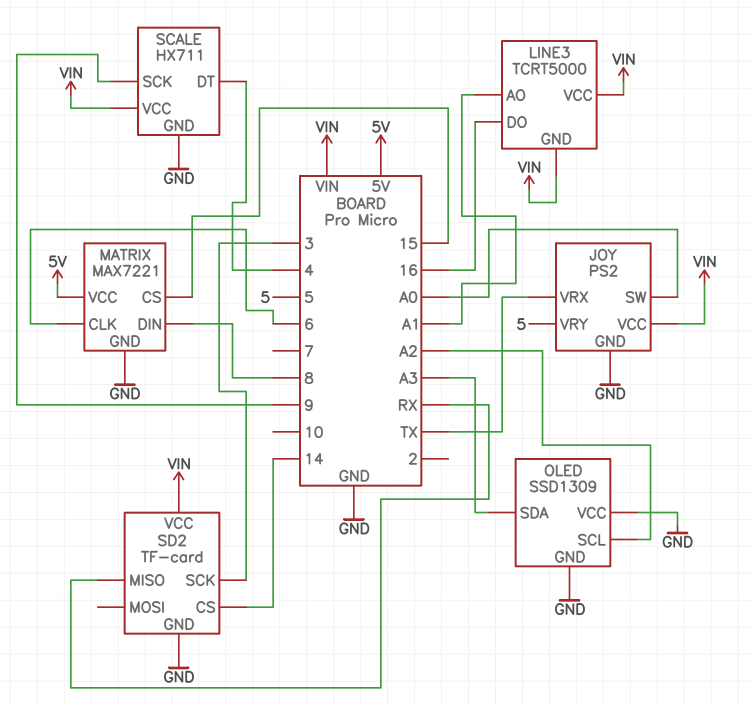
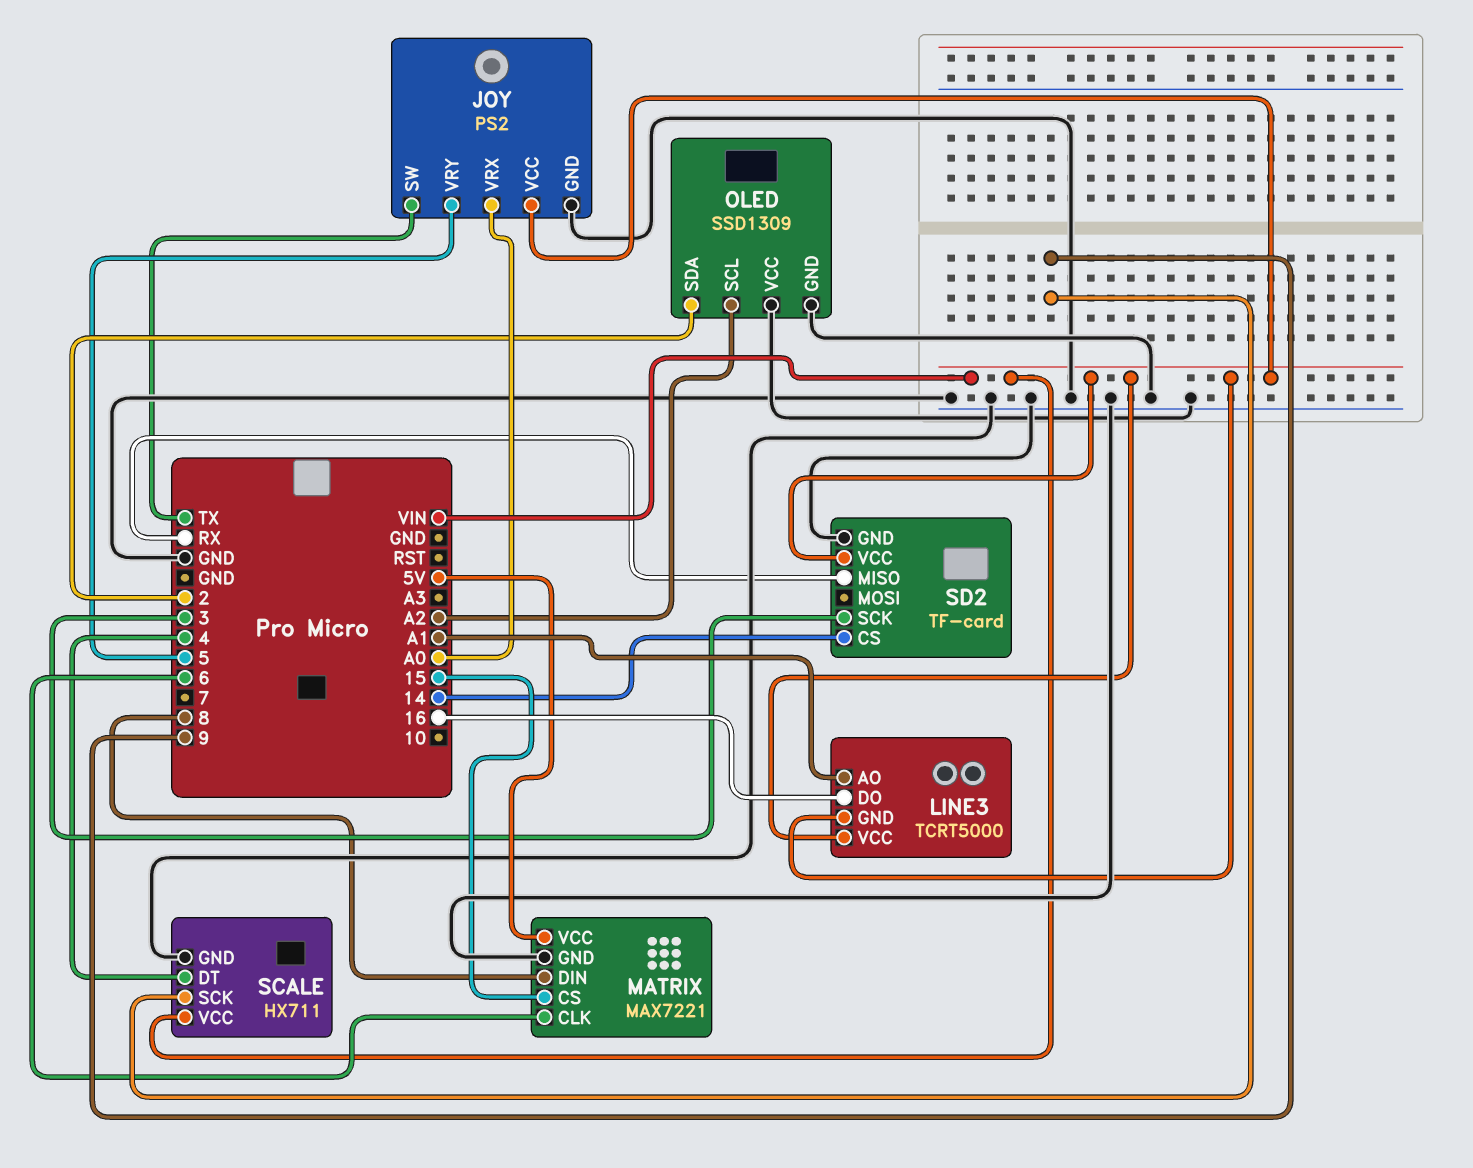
JOY pin SW: A0 -> TX
JOY pin VRX: TX -> A0
OLED pin SDA: A3 -> 2

